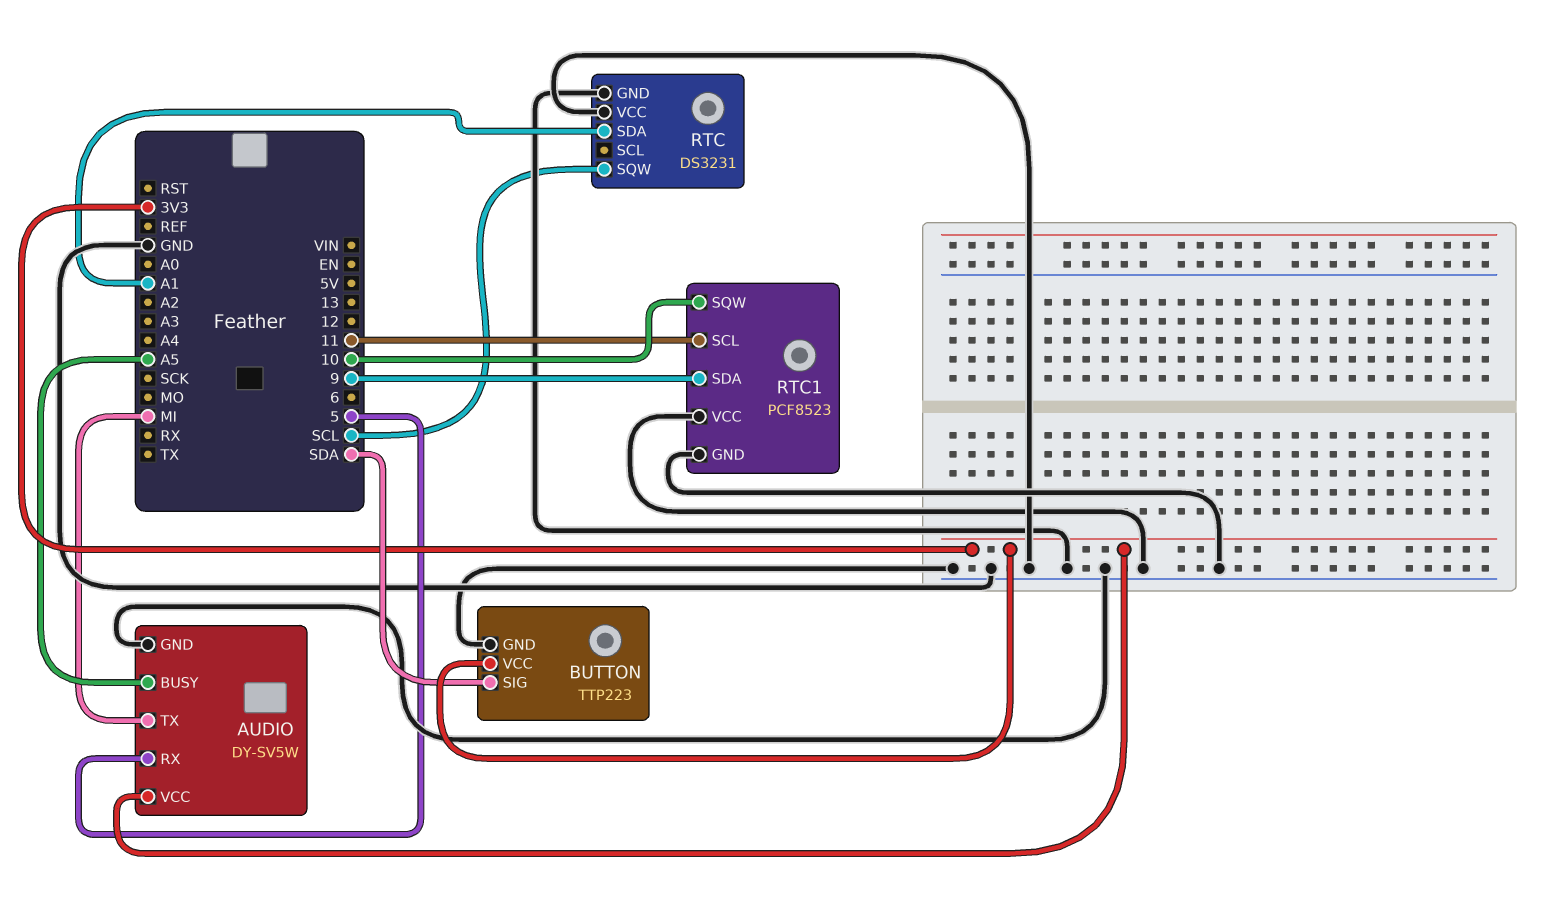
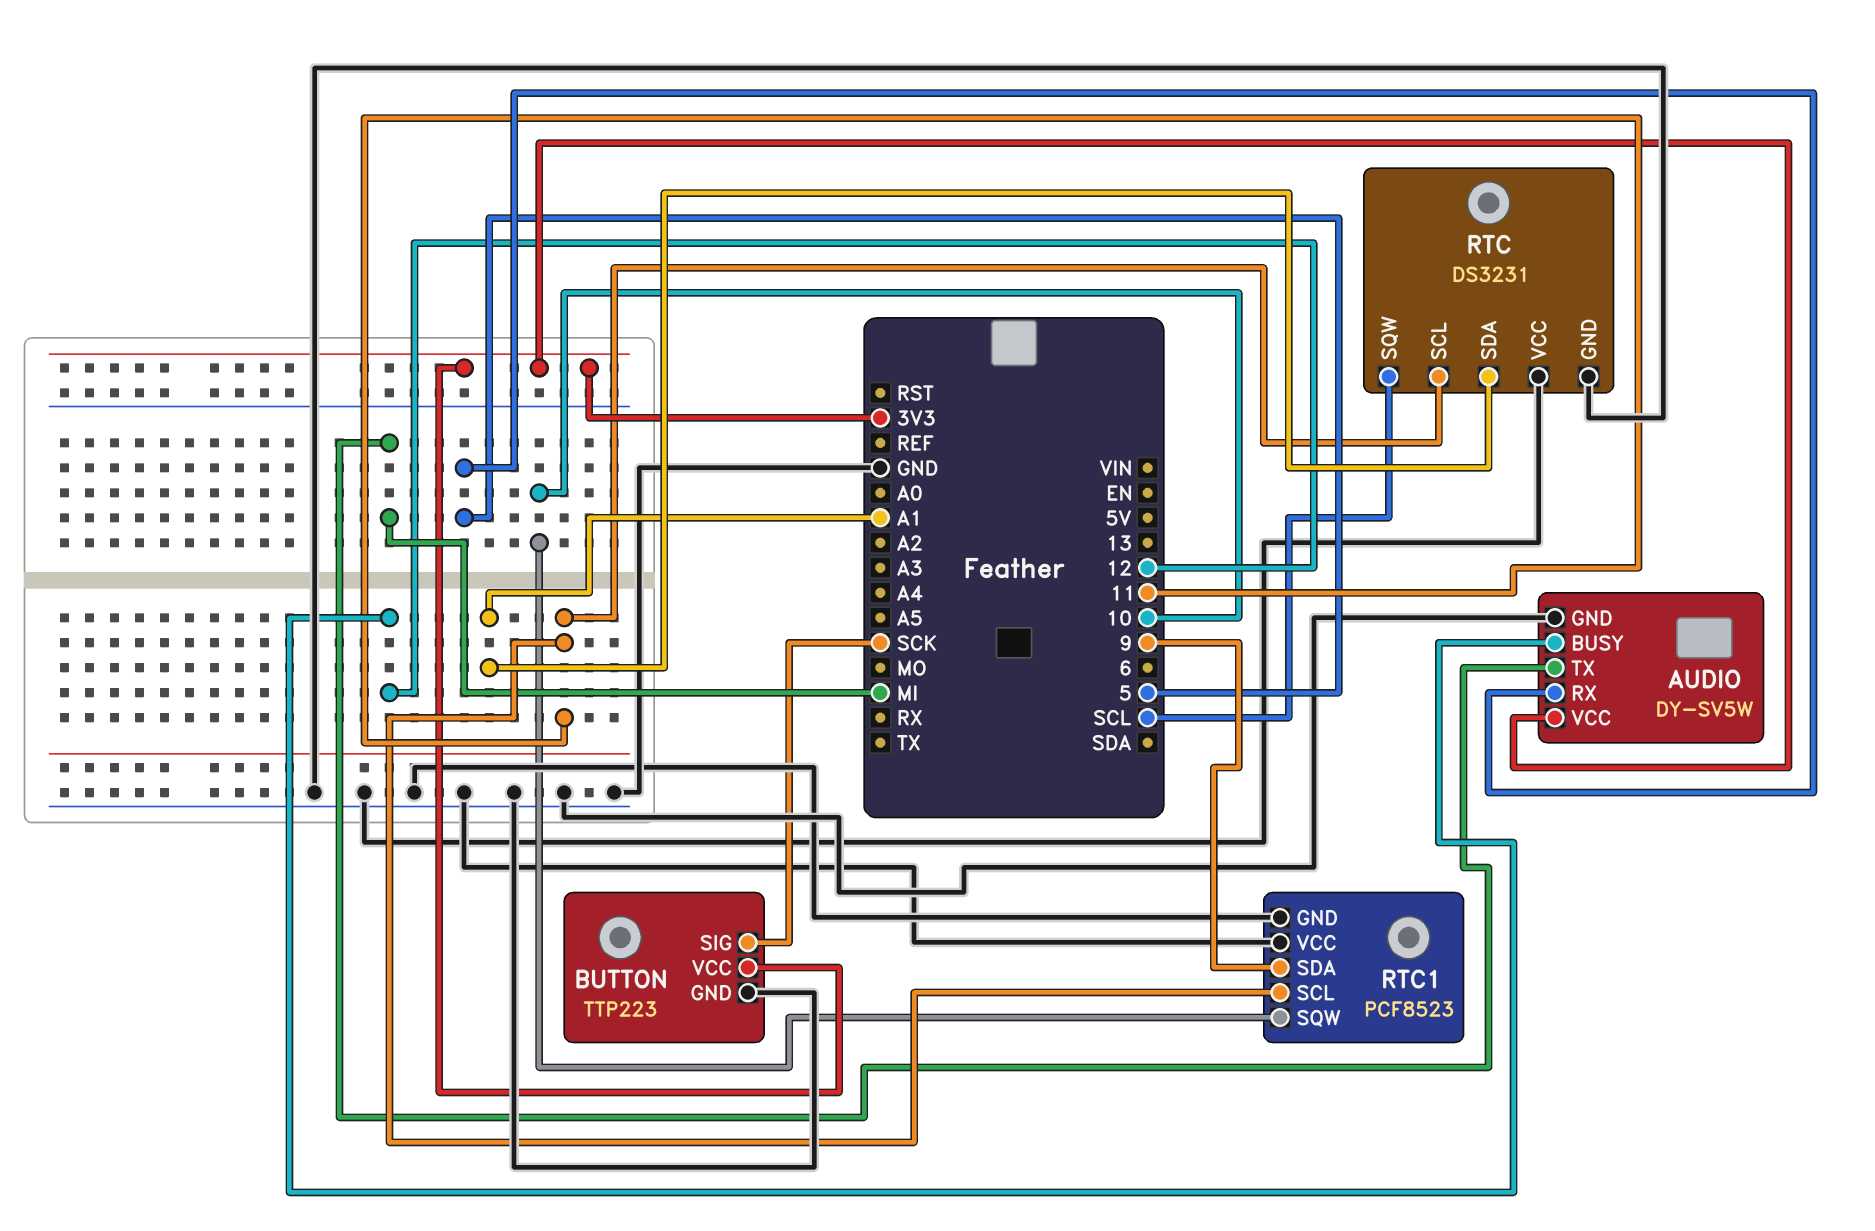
AUDIO pin BUSY: A5 -> 12
BUTTON pin SIG: SDA -> SCK
RTC pin SCL: none -> 11

